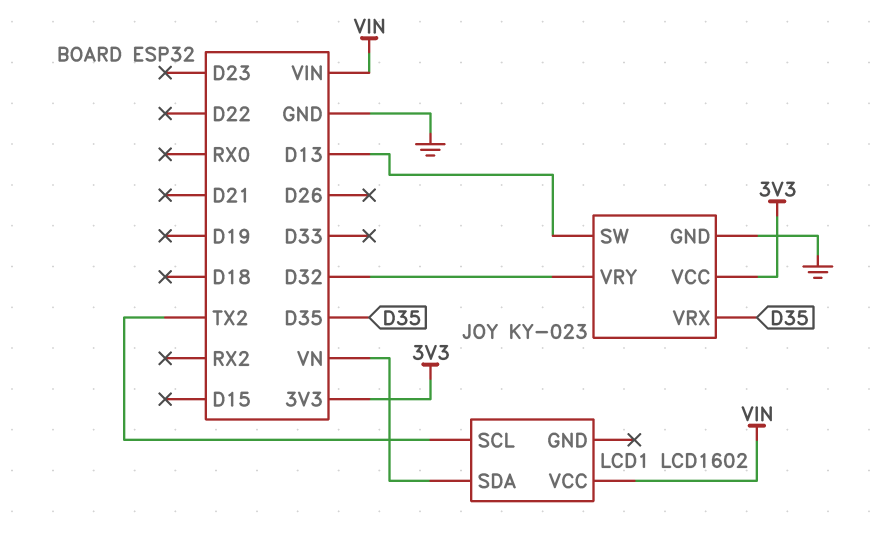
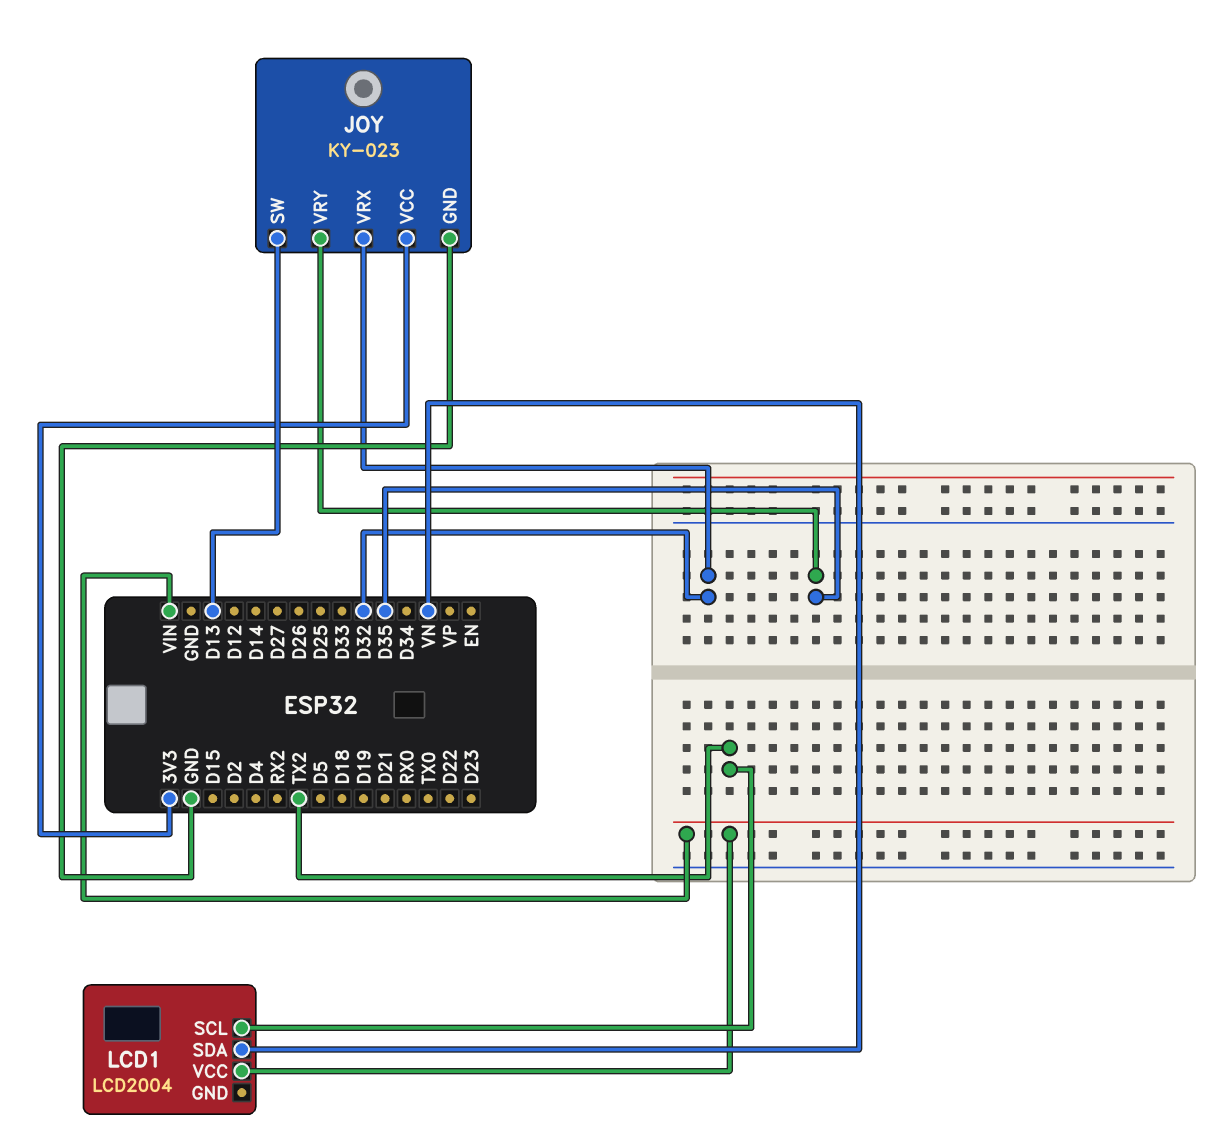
JOY pin VRX: D35 -> D32
JOY pin VRY: D32 -> D35
LCD1: LCD1602 -> LCD2004

